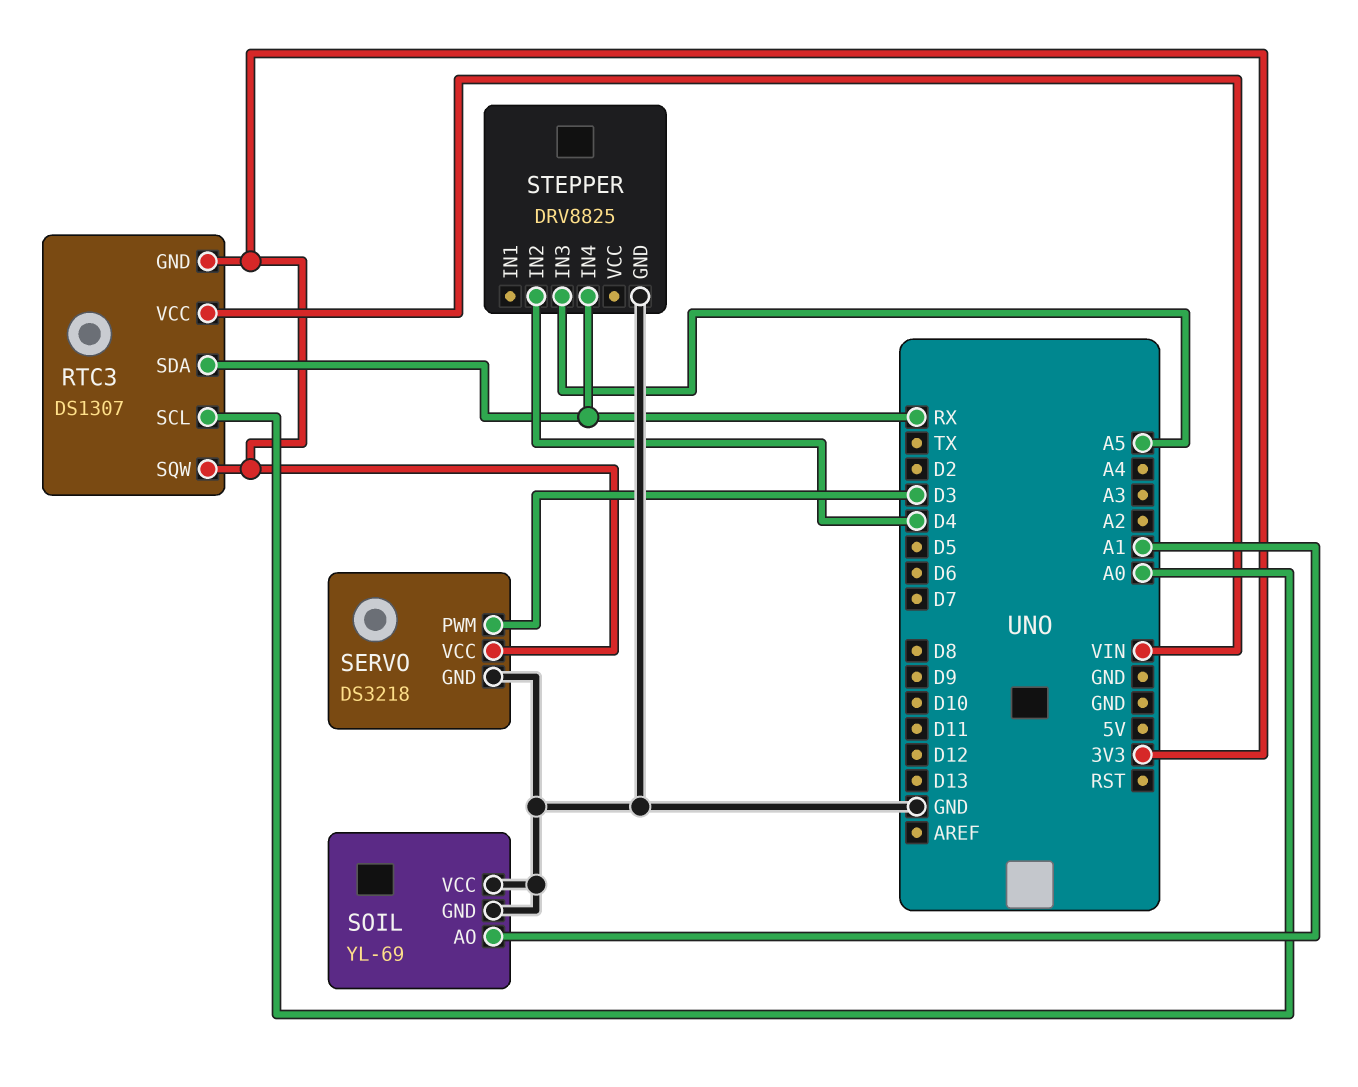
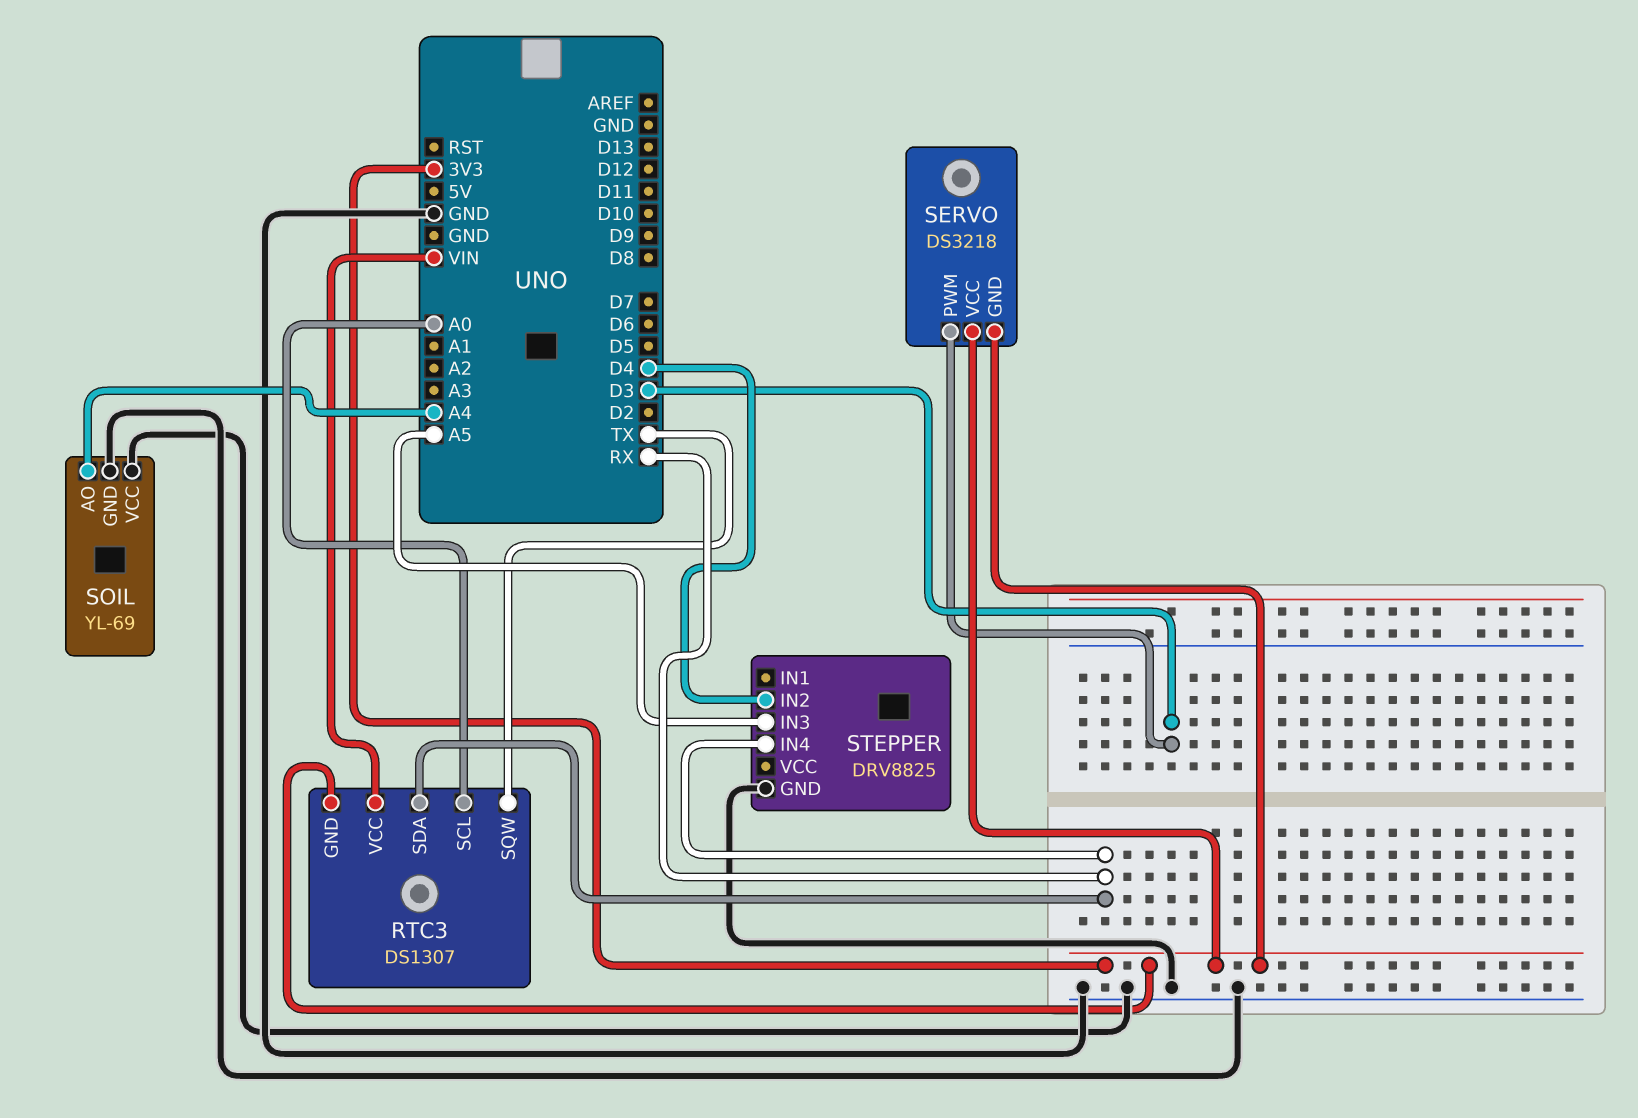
RTC3 pin SQW: 3V3 -> TX
SERVO pin GND: GND -> 3V3
SOIL pin AO: A1 -> A4

